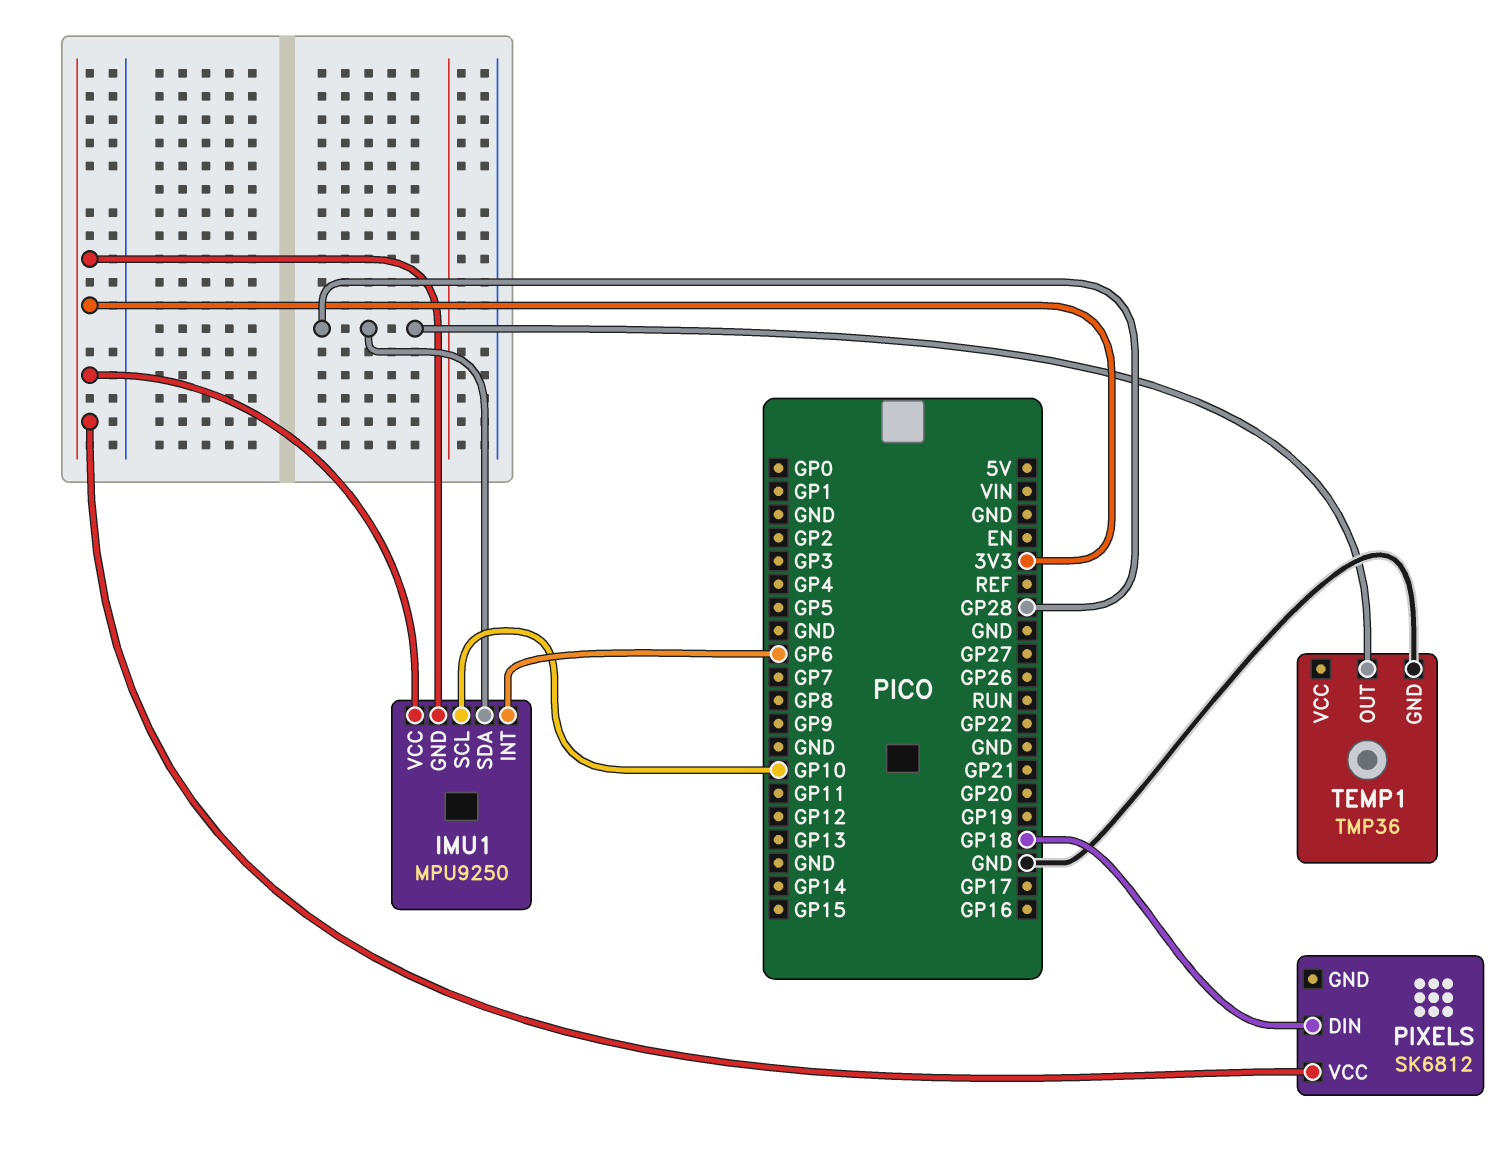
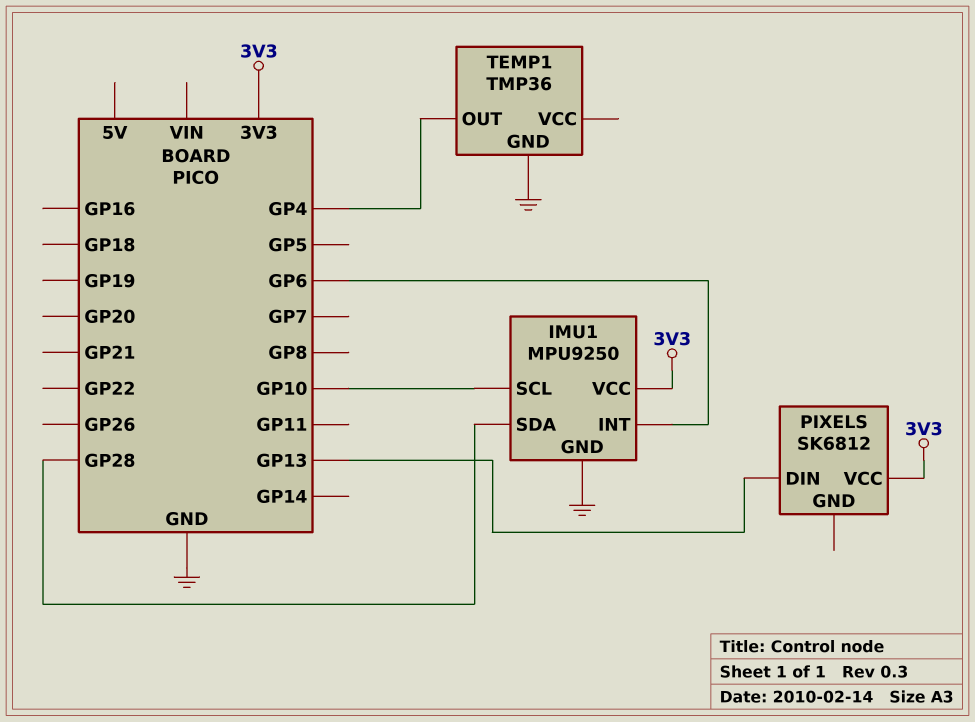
IMU1 pin GND: 3V3 -> GND
PIXELS pin DIN: GP18 -> GP13
TEMP1 pin OUT: GP28 -> GP4

